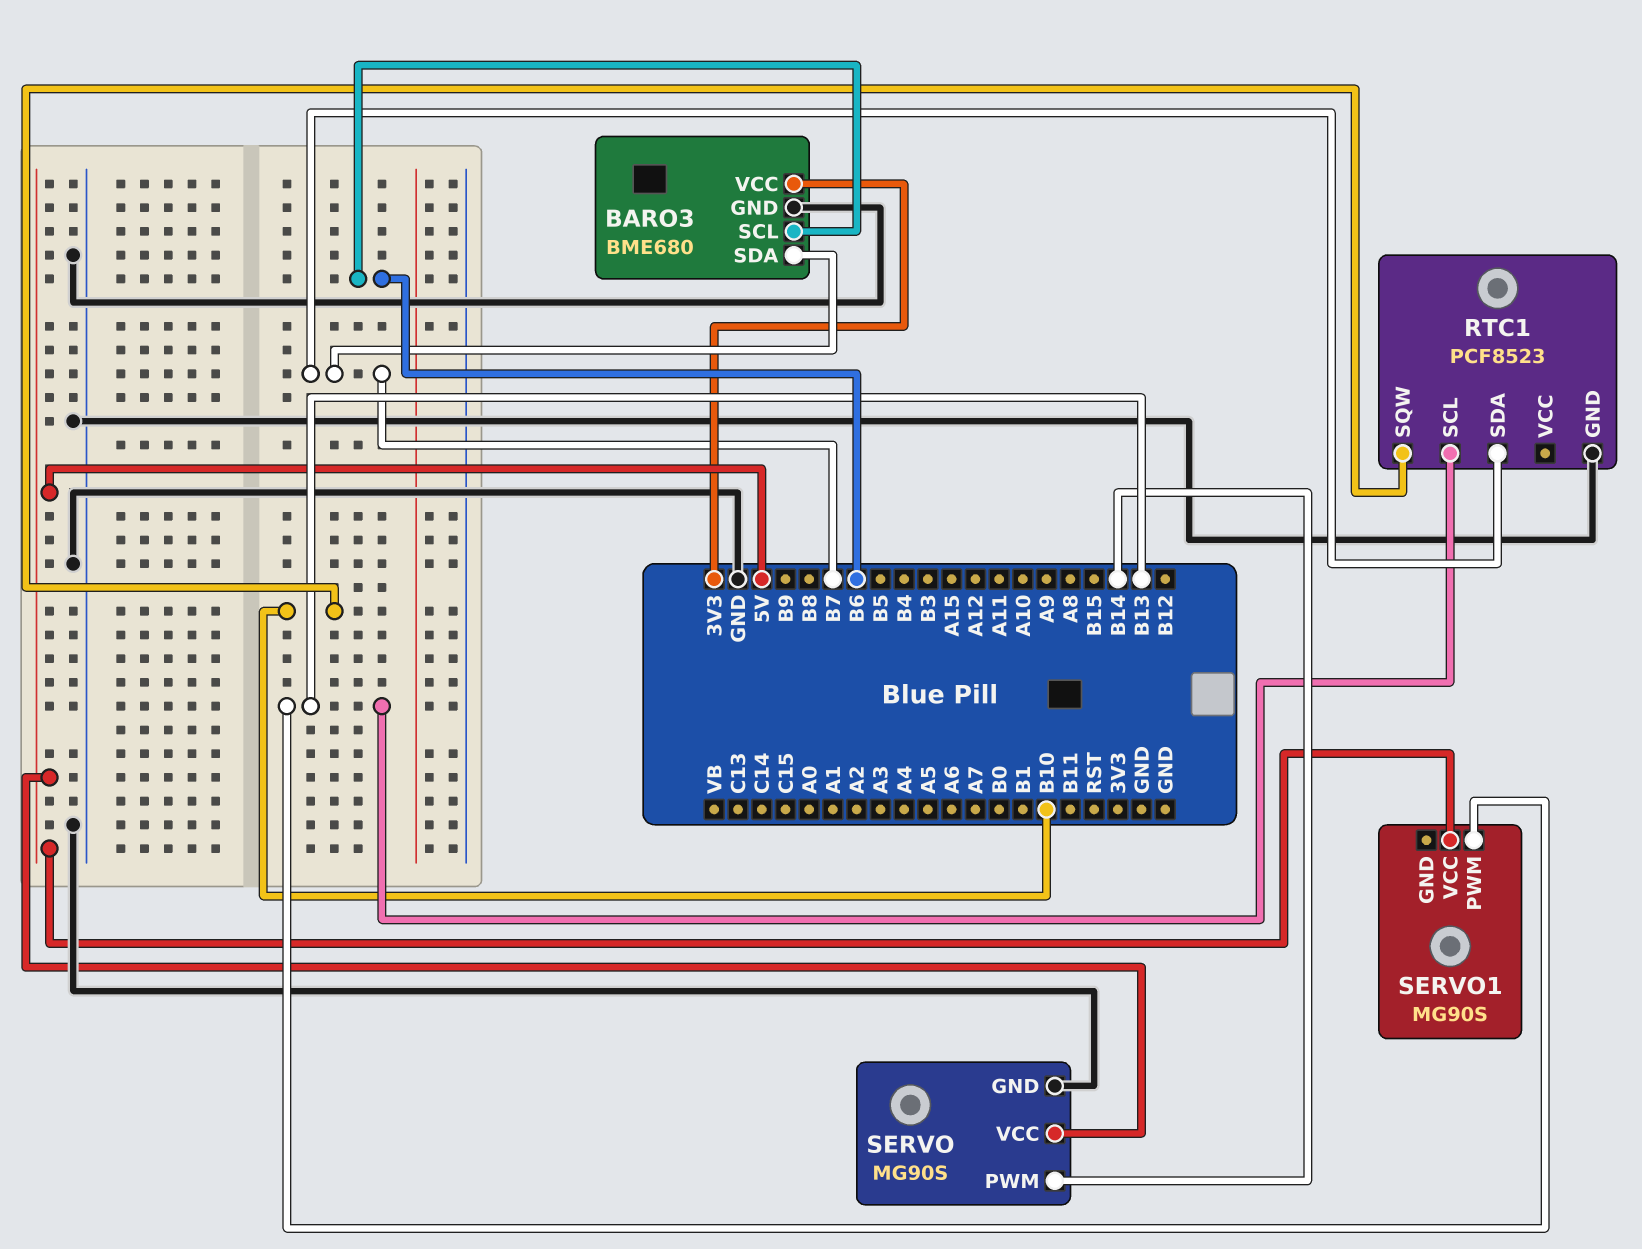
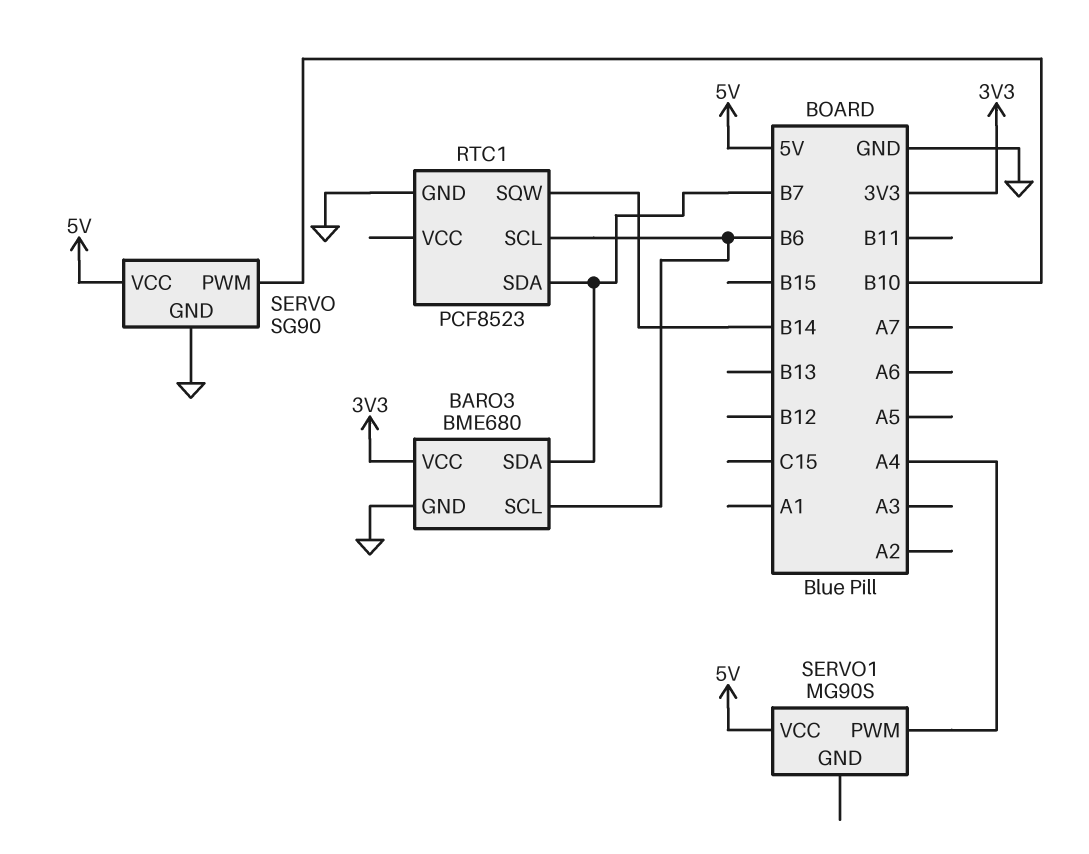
RTC1 pin SCL: B13 -> B6
RTC1 pin SQW: B10 -> B14
SERVO: MG90S -> SG90
SERVO pin PWM: B14 -> B10
SERVO1 pin PWM: B13 -> A4

